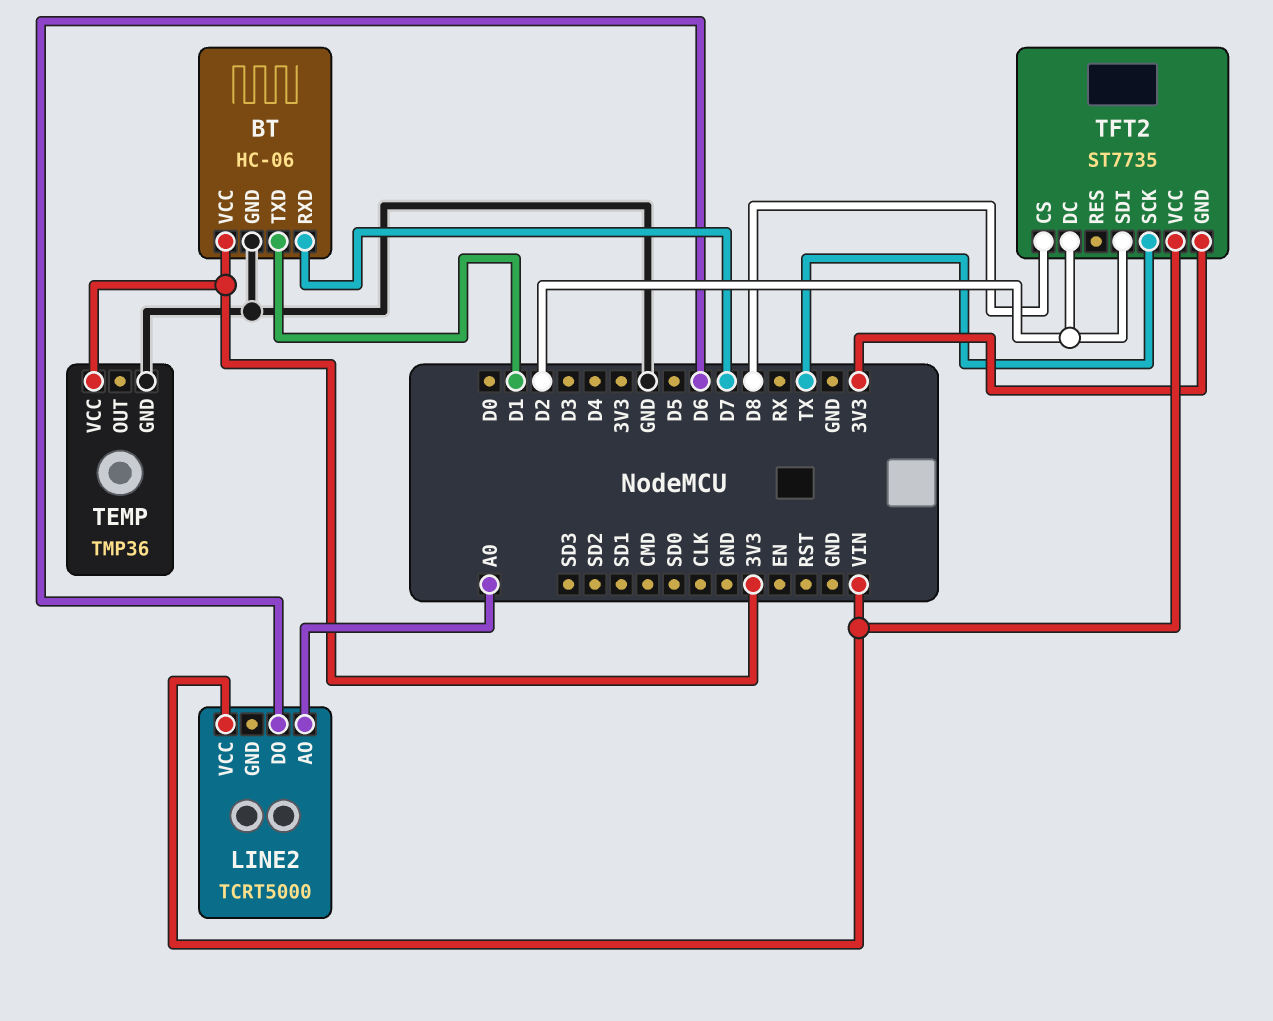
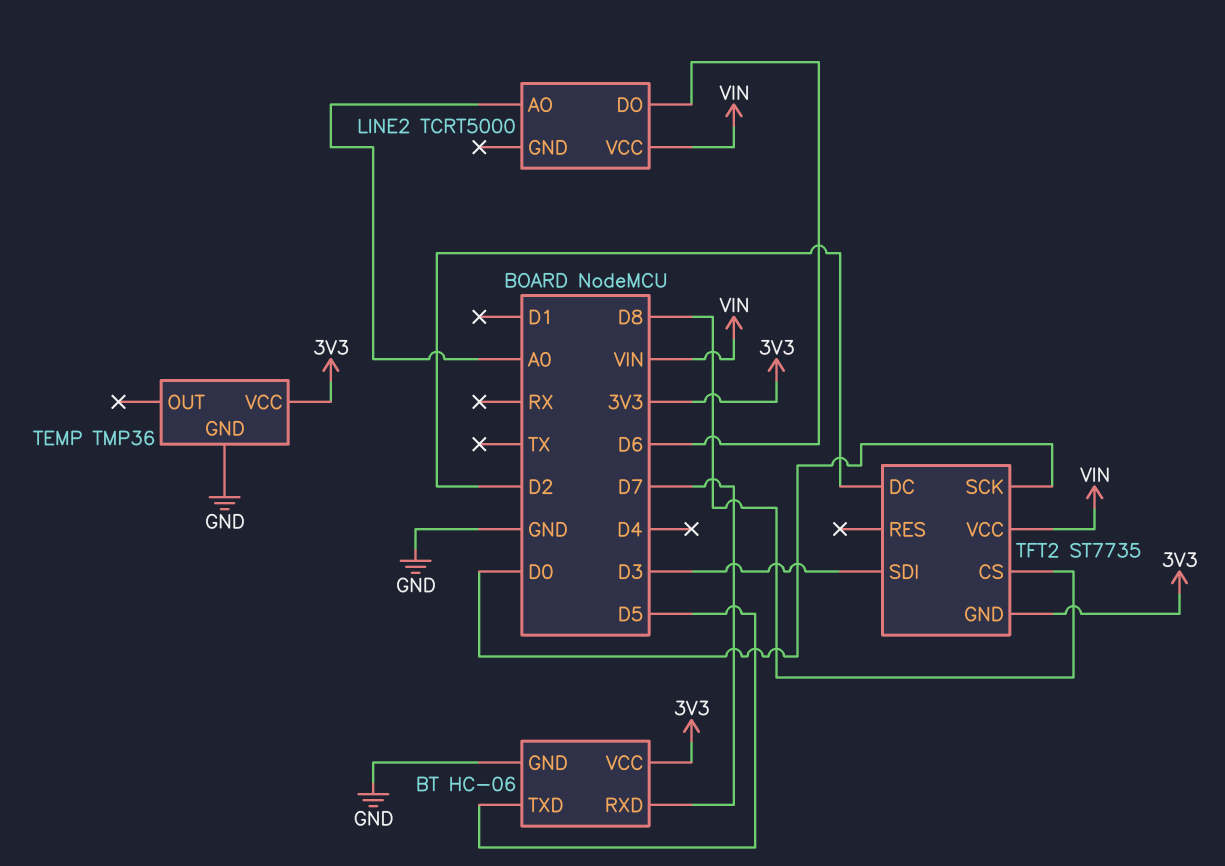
BT pin TXD: D1 -> D5
TFT2 pin SCK: TX -> D0
TFT2 pin SDI: D2 -> D3

